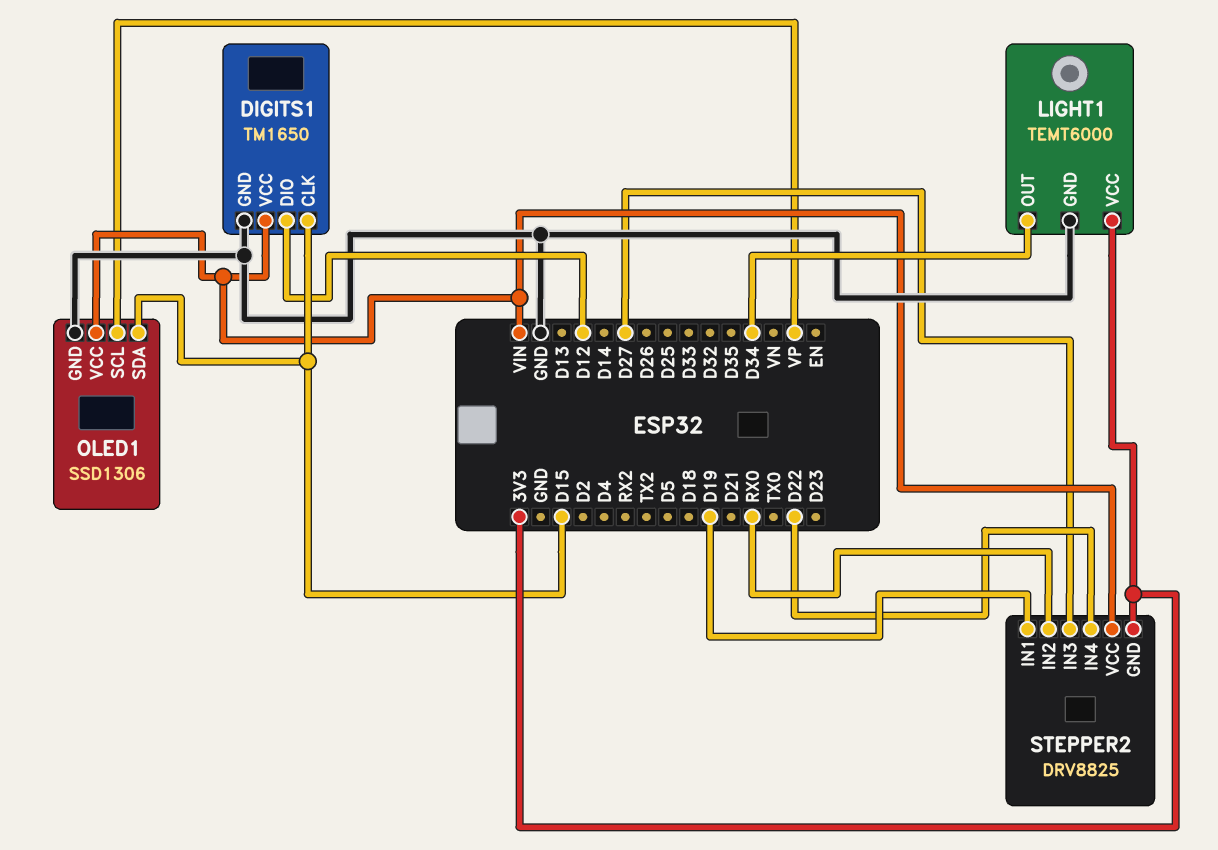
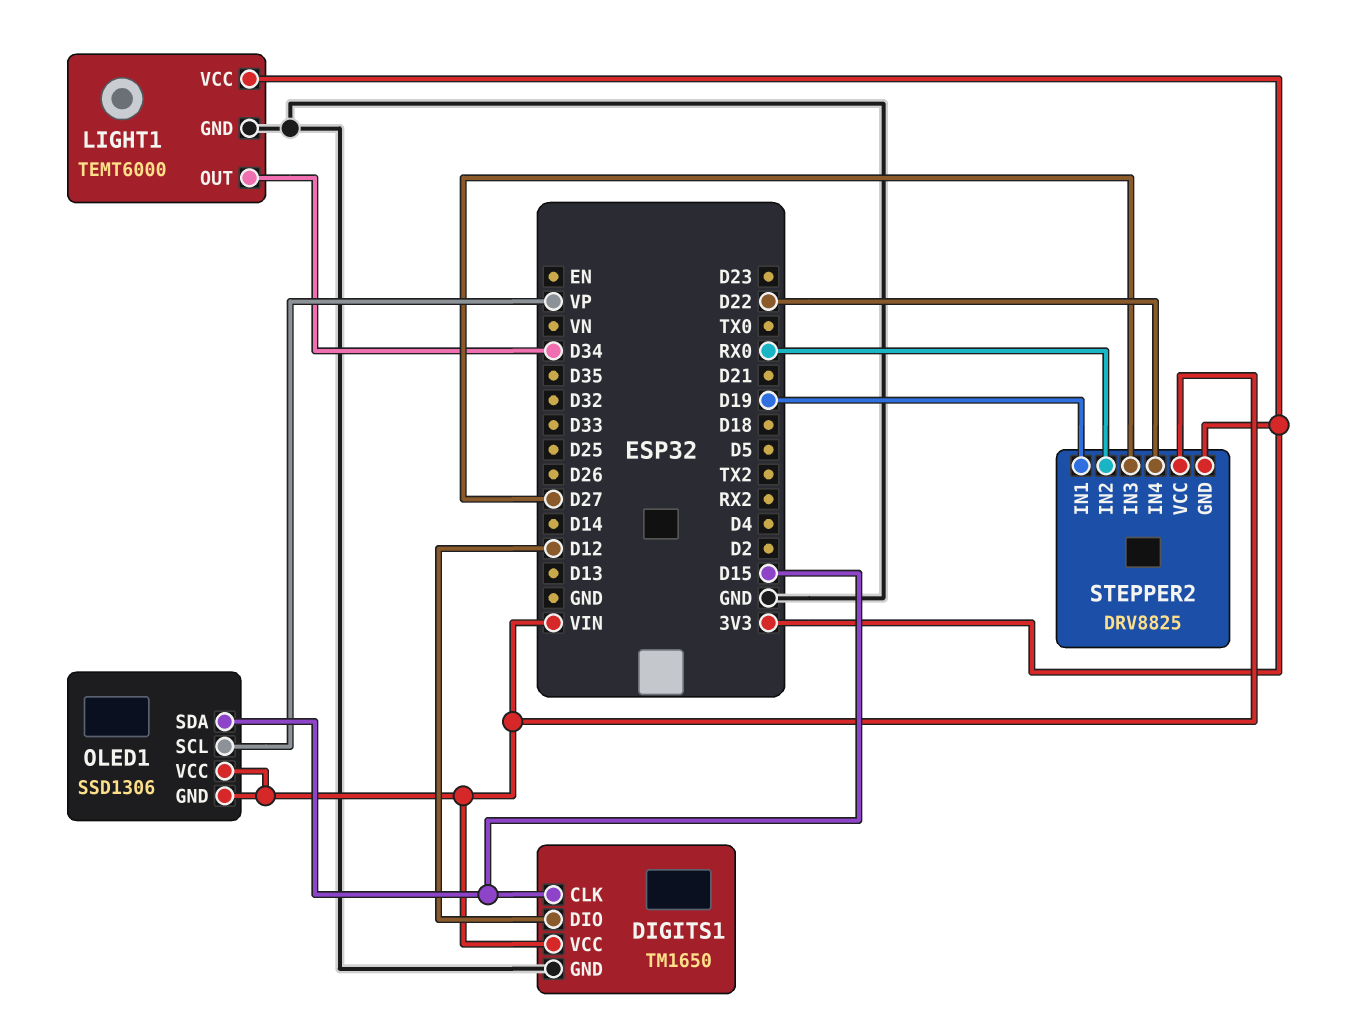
OLED1 pin GND: GND -> VIN

